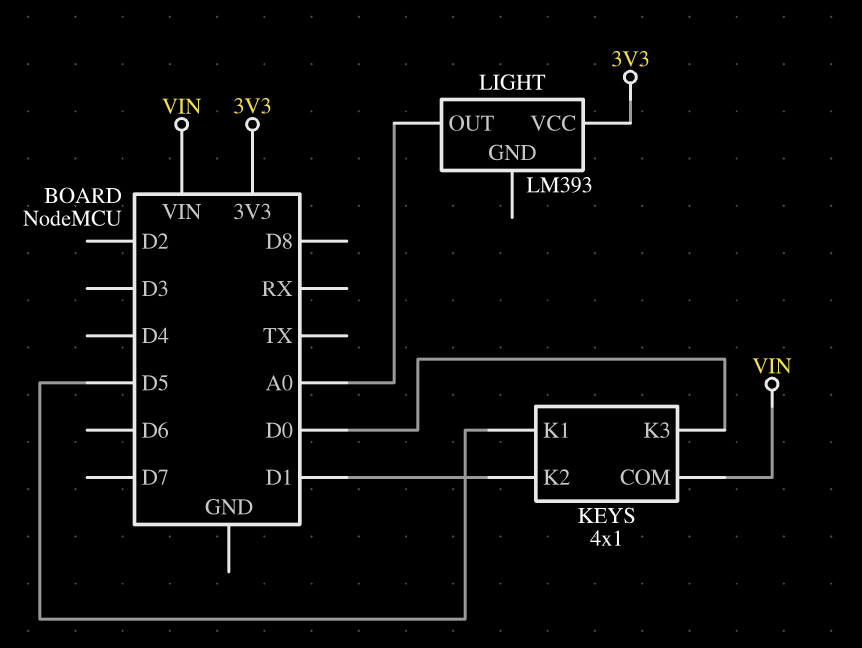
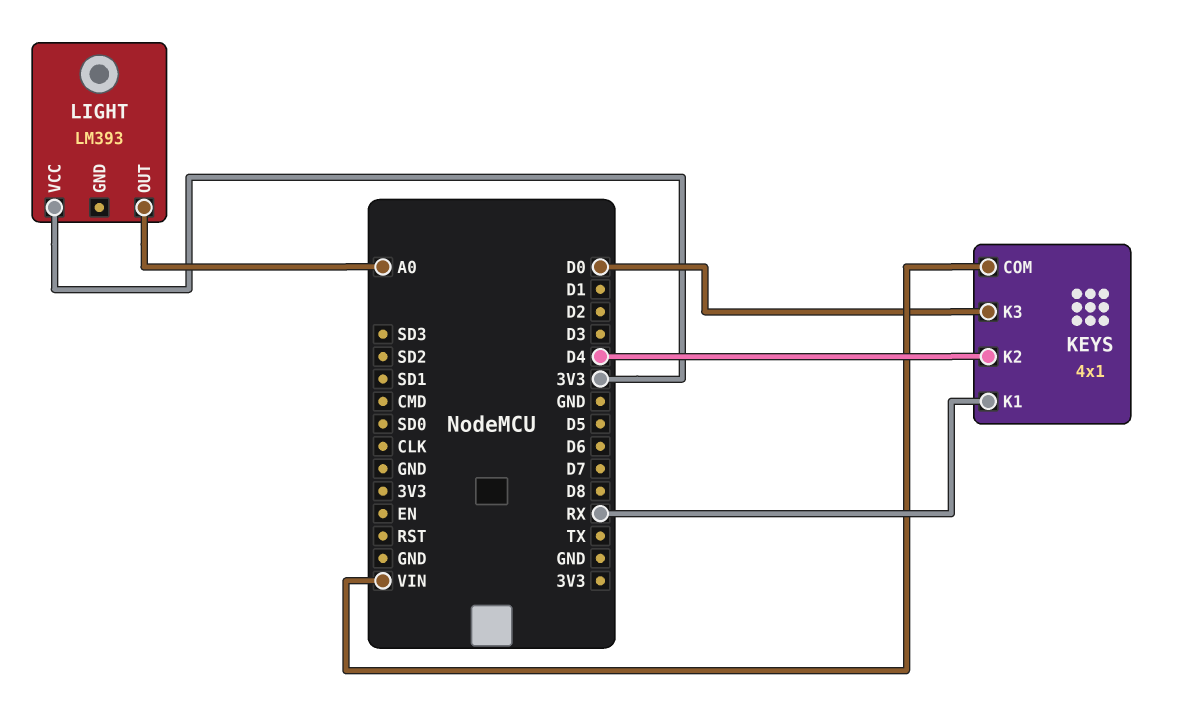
KEYS pin K1: D5 -> RX
KEYS pin K2: D1 -> D4

